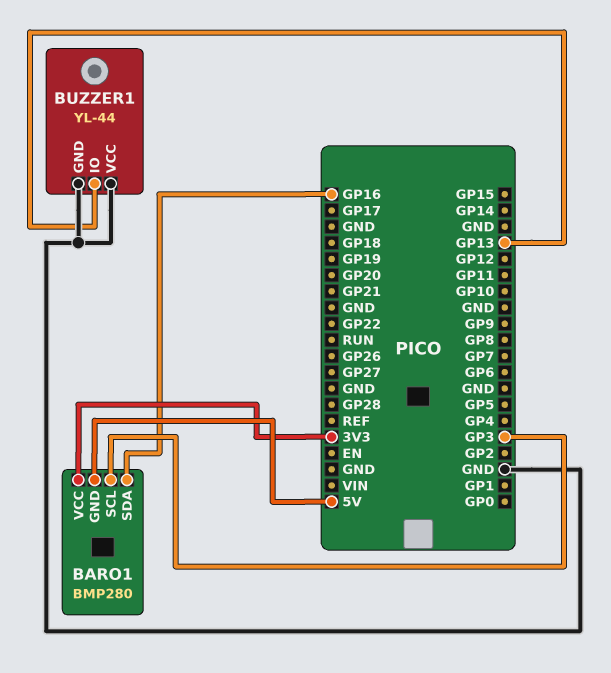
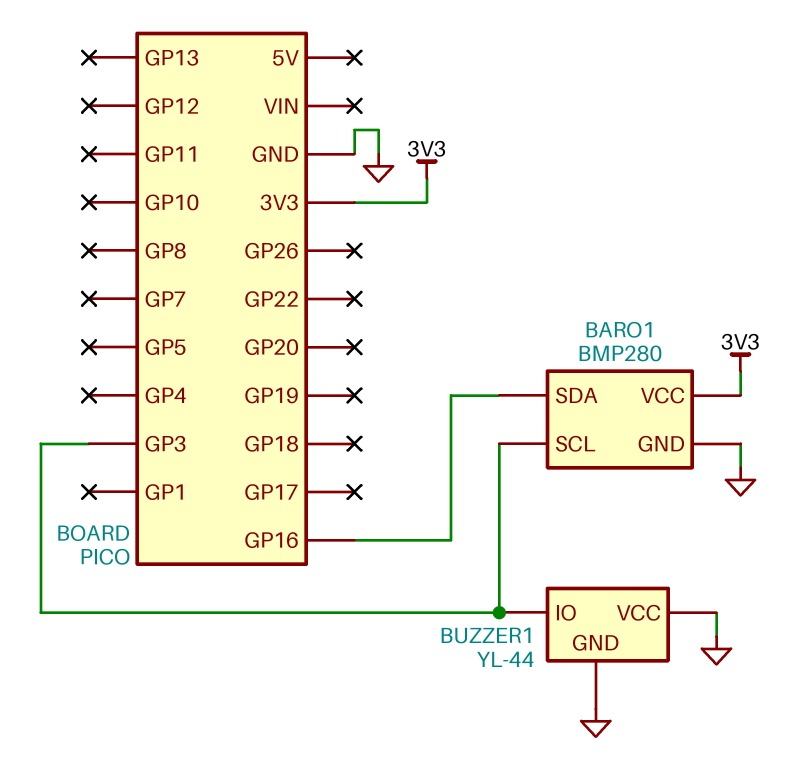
BARO1 pin GND: 5V -> GND
BUZZER1 pin IO: GP13 -> GP3

